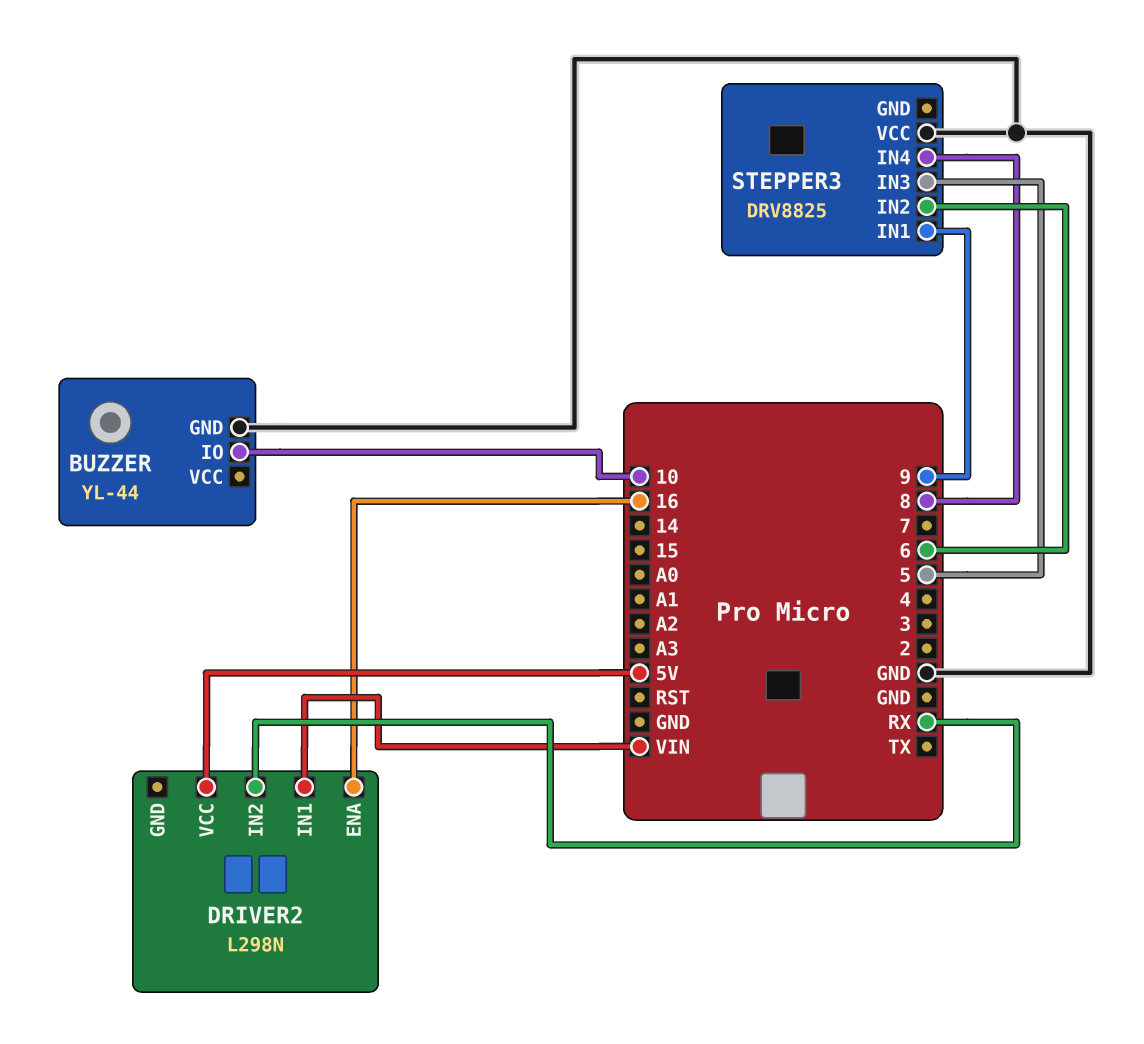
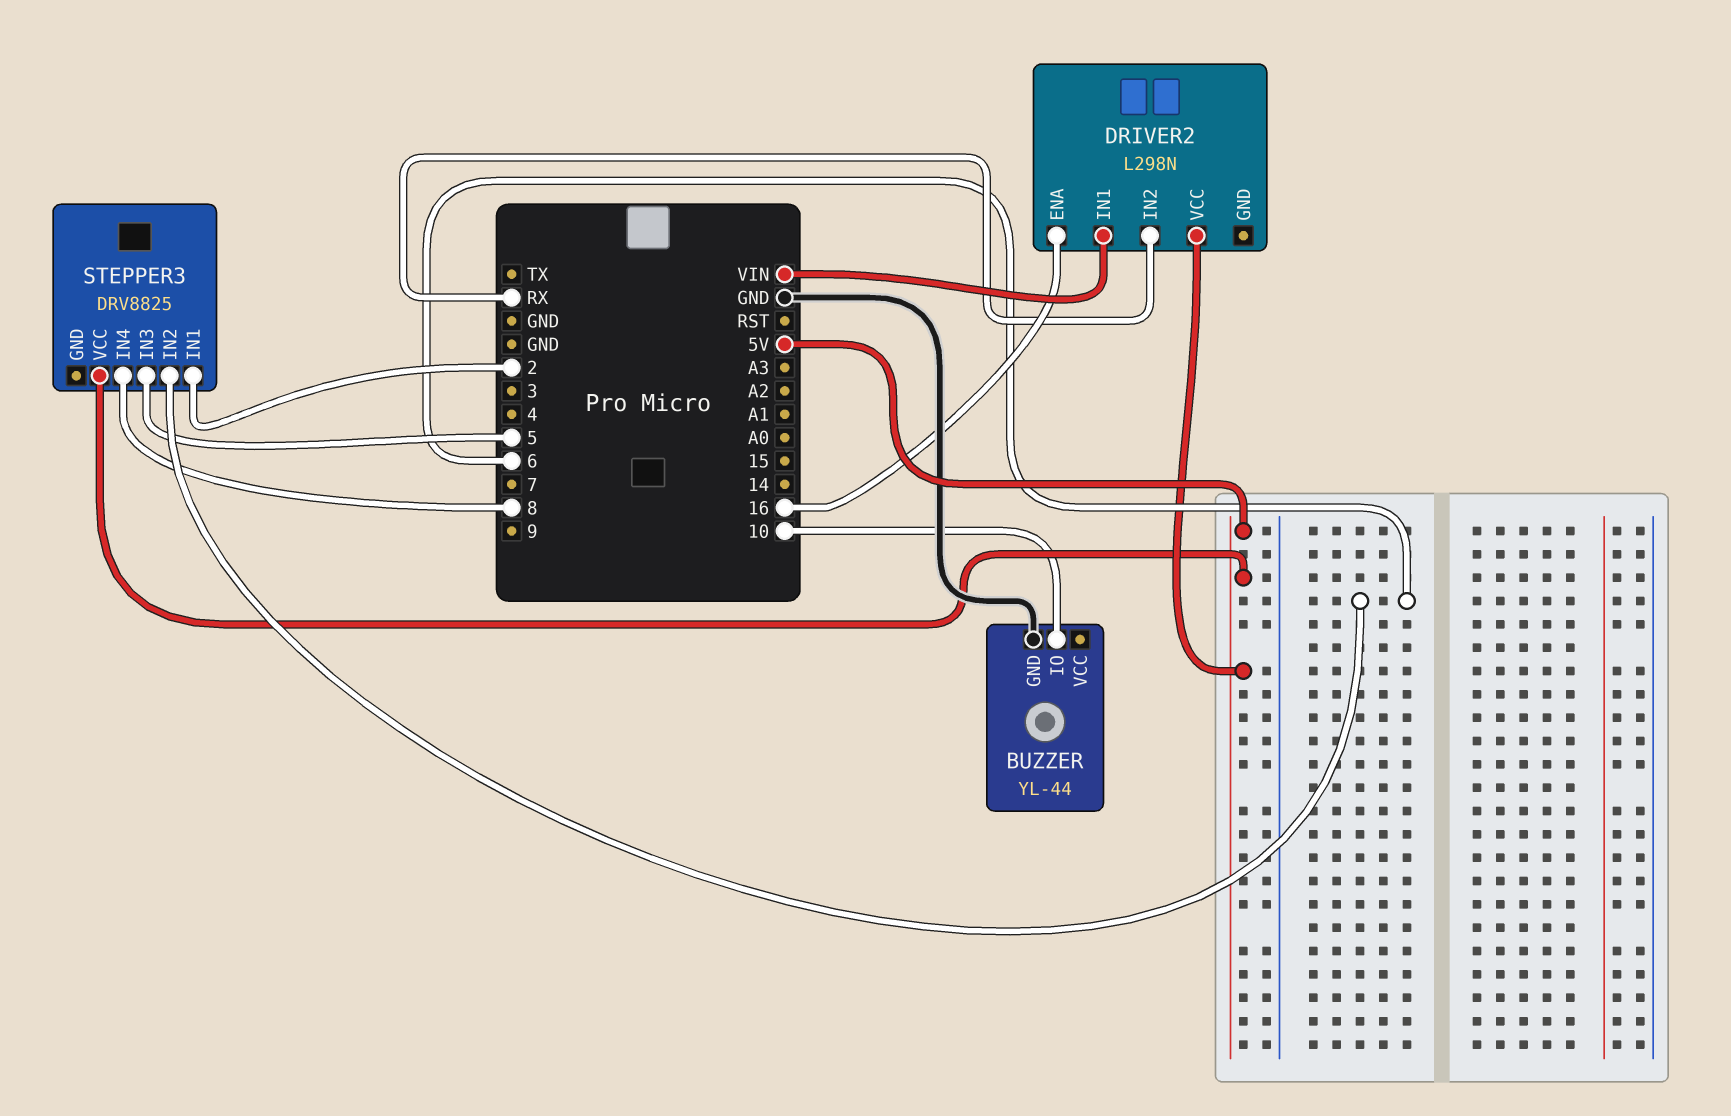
STEPPER3 pin IN1: 9 -> 2
STEPPER3 pin VCC: GND -> 5V

